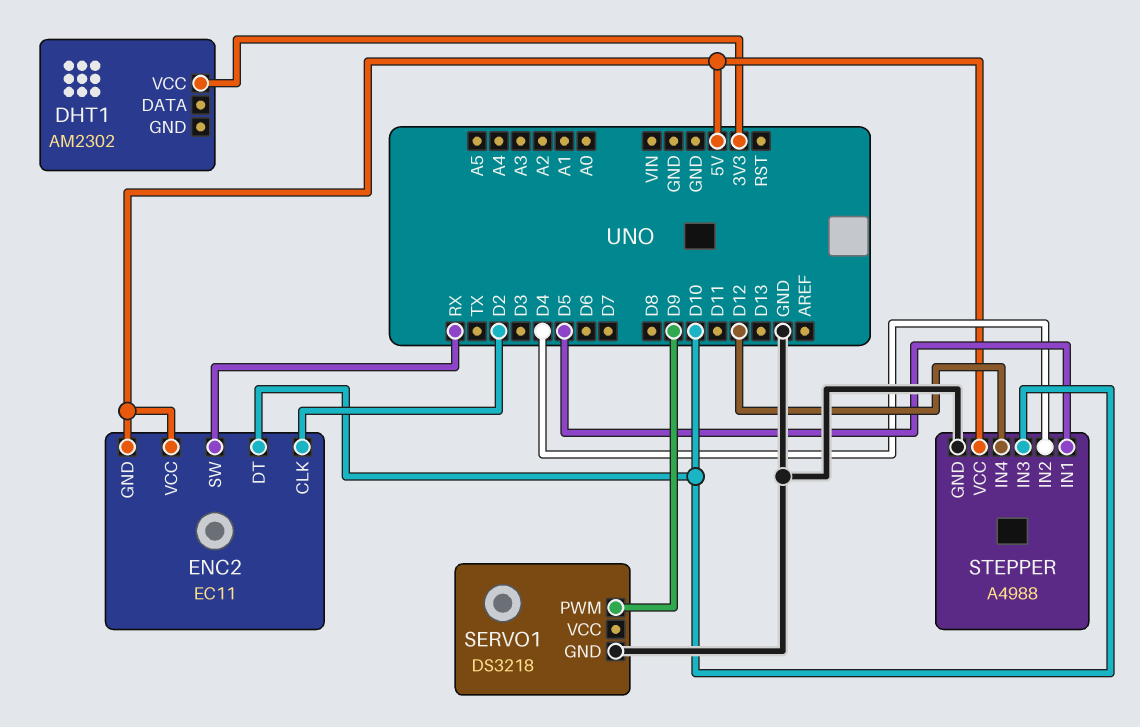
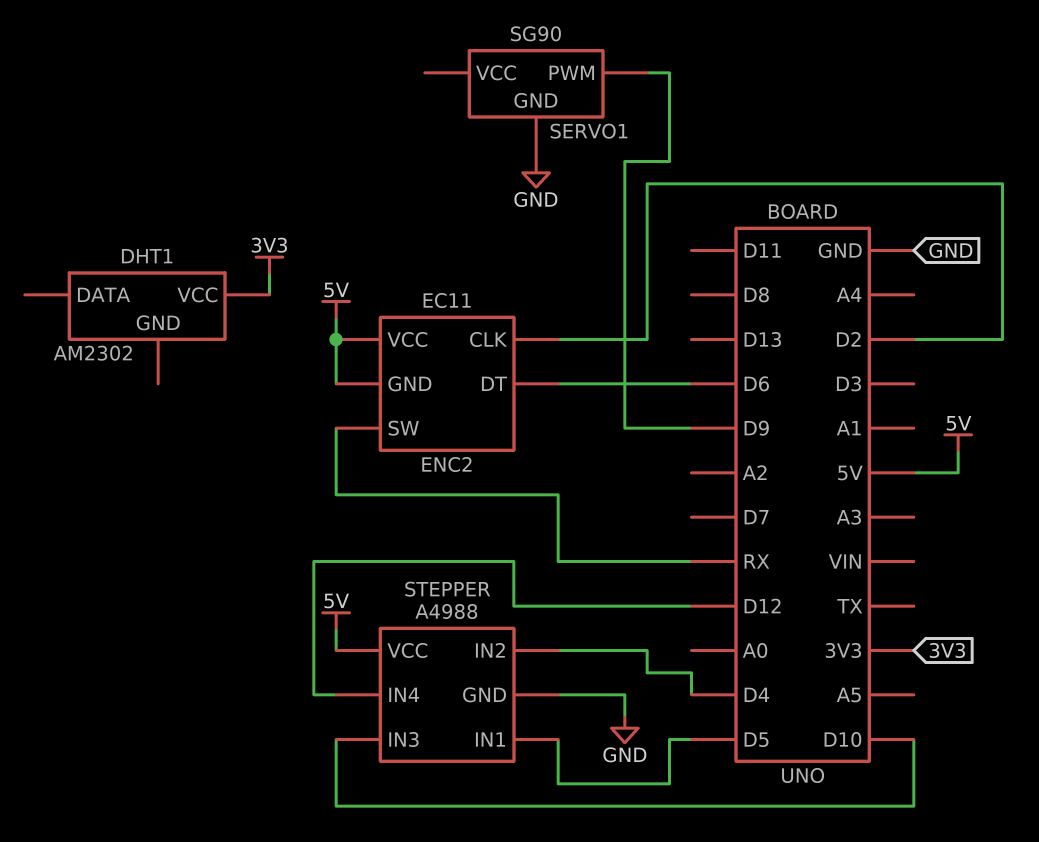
ENC2 pin DT: D10 -> D6
SERVO1: DS3218 -> SG90

